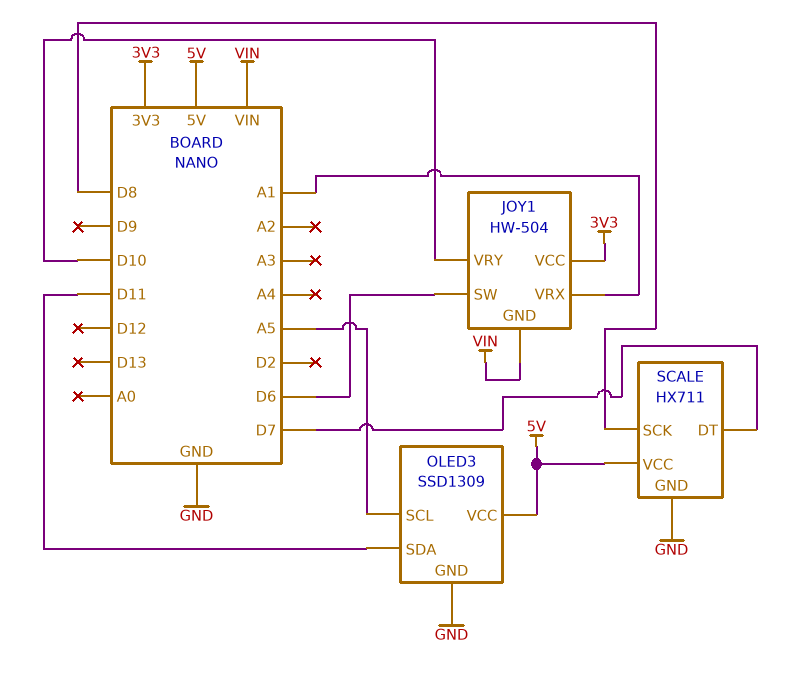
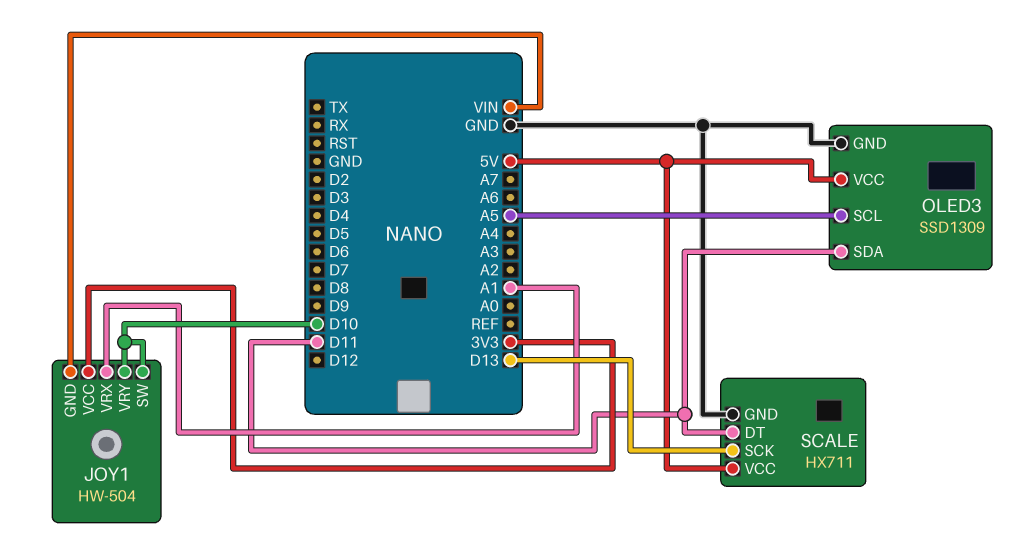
JOY1 pin SW: D6 -> D10
SCALE pin DT: D7 -> D11
SCALE pin SCK: D8 -> D13

